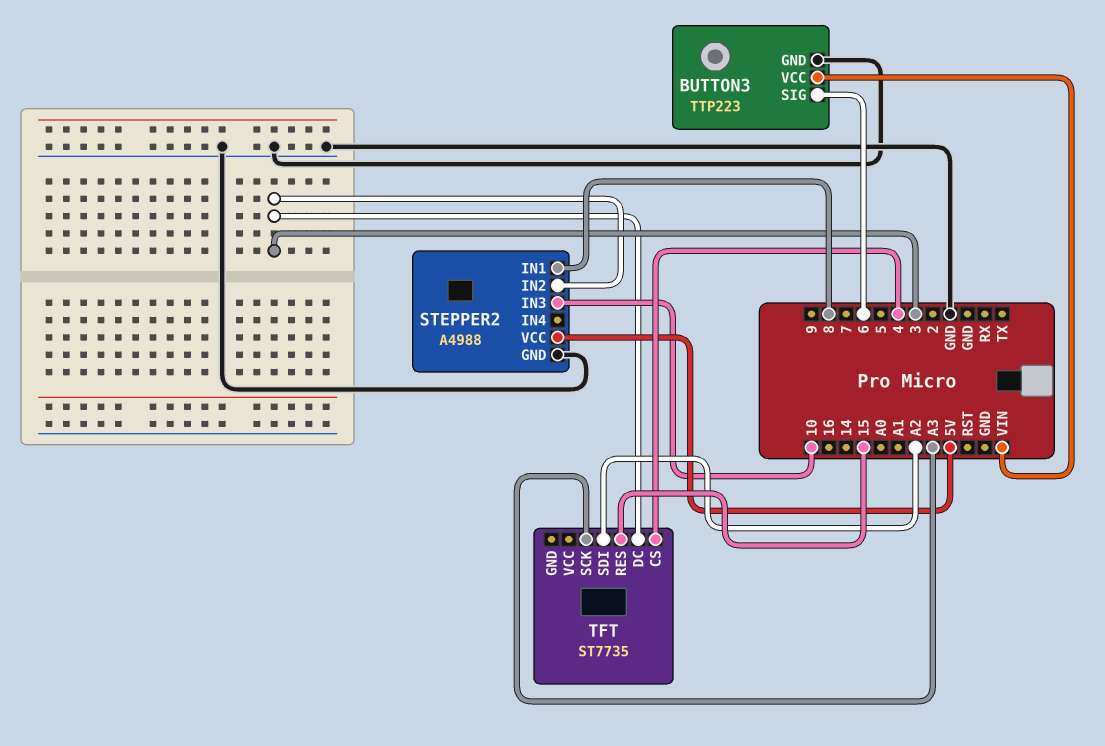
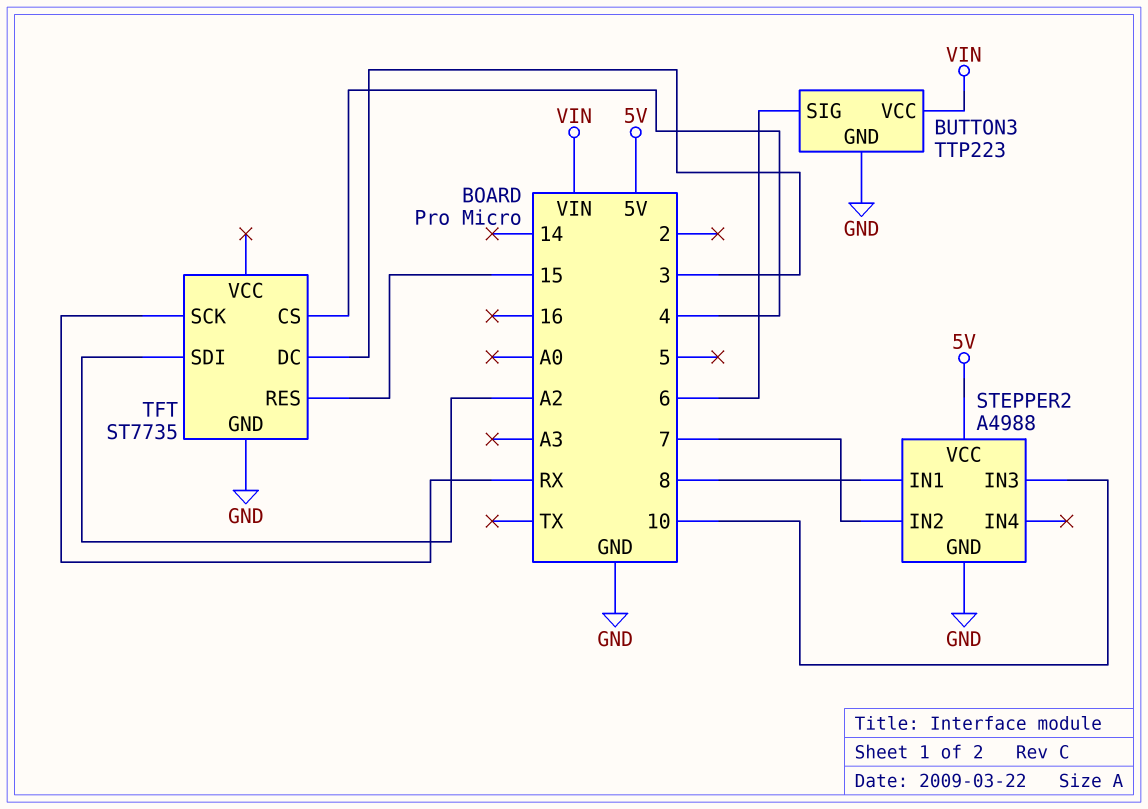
STEPPER2 pin IN2: 3 -> 7
TFT pin GND: none -> GND
TFT pin SCK: A3 -> RX

